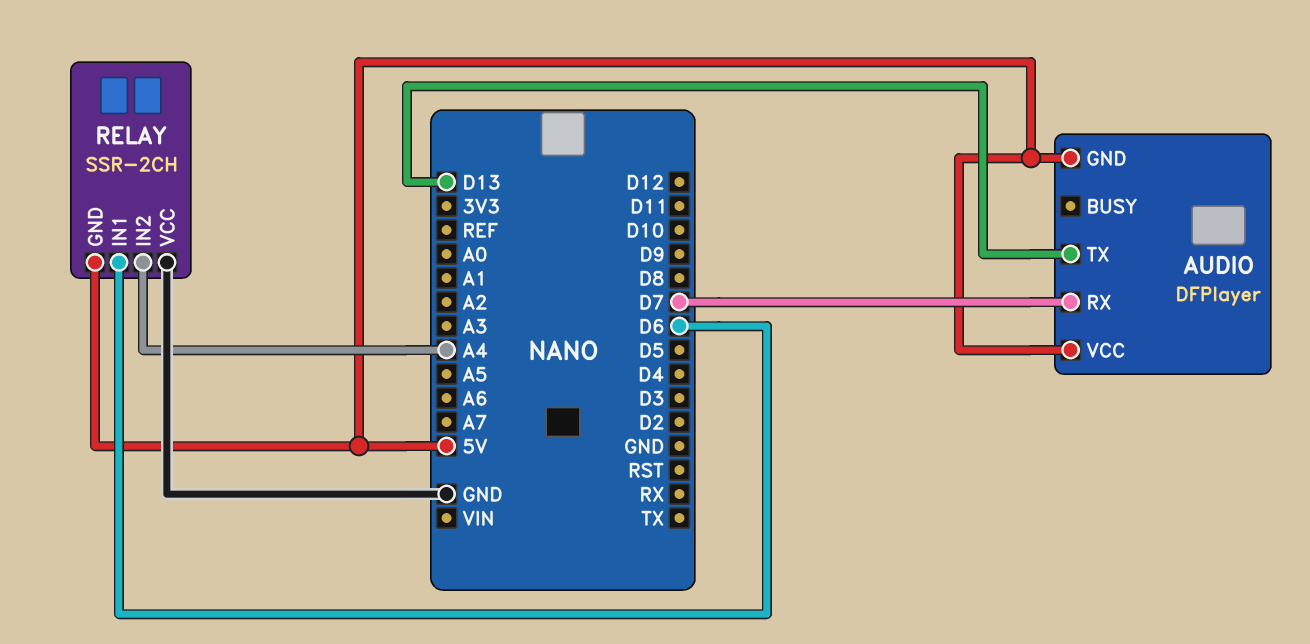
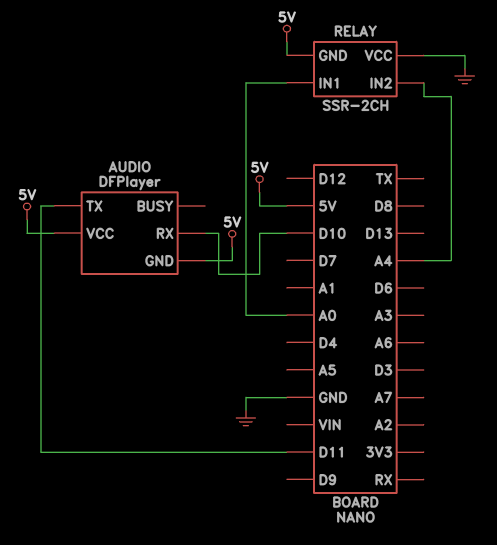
AUDIO pin RX: D7 -> D10
AUDIO pin TX: D13 -> D11
RELAY pin IN1: D6 -> A0

